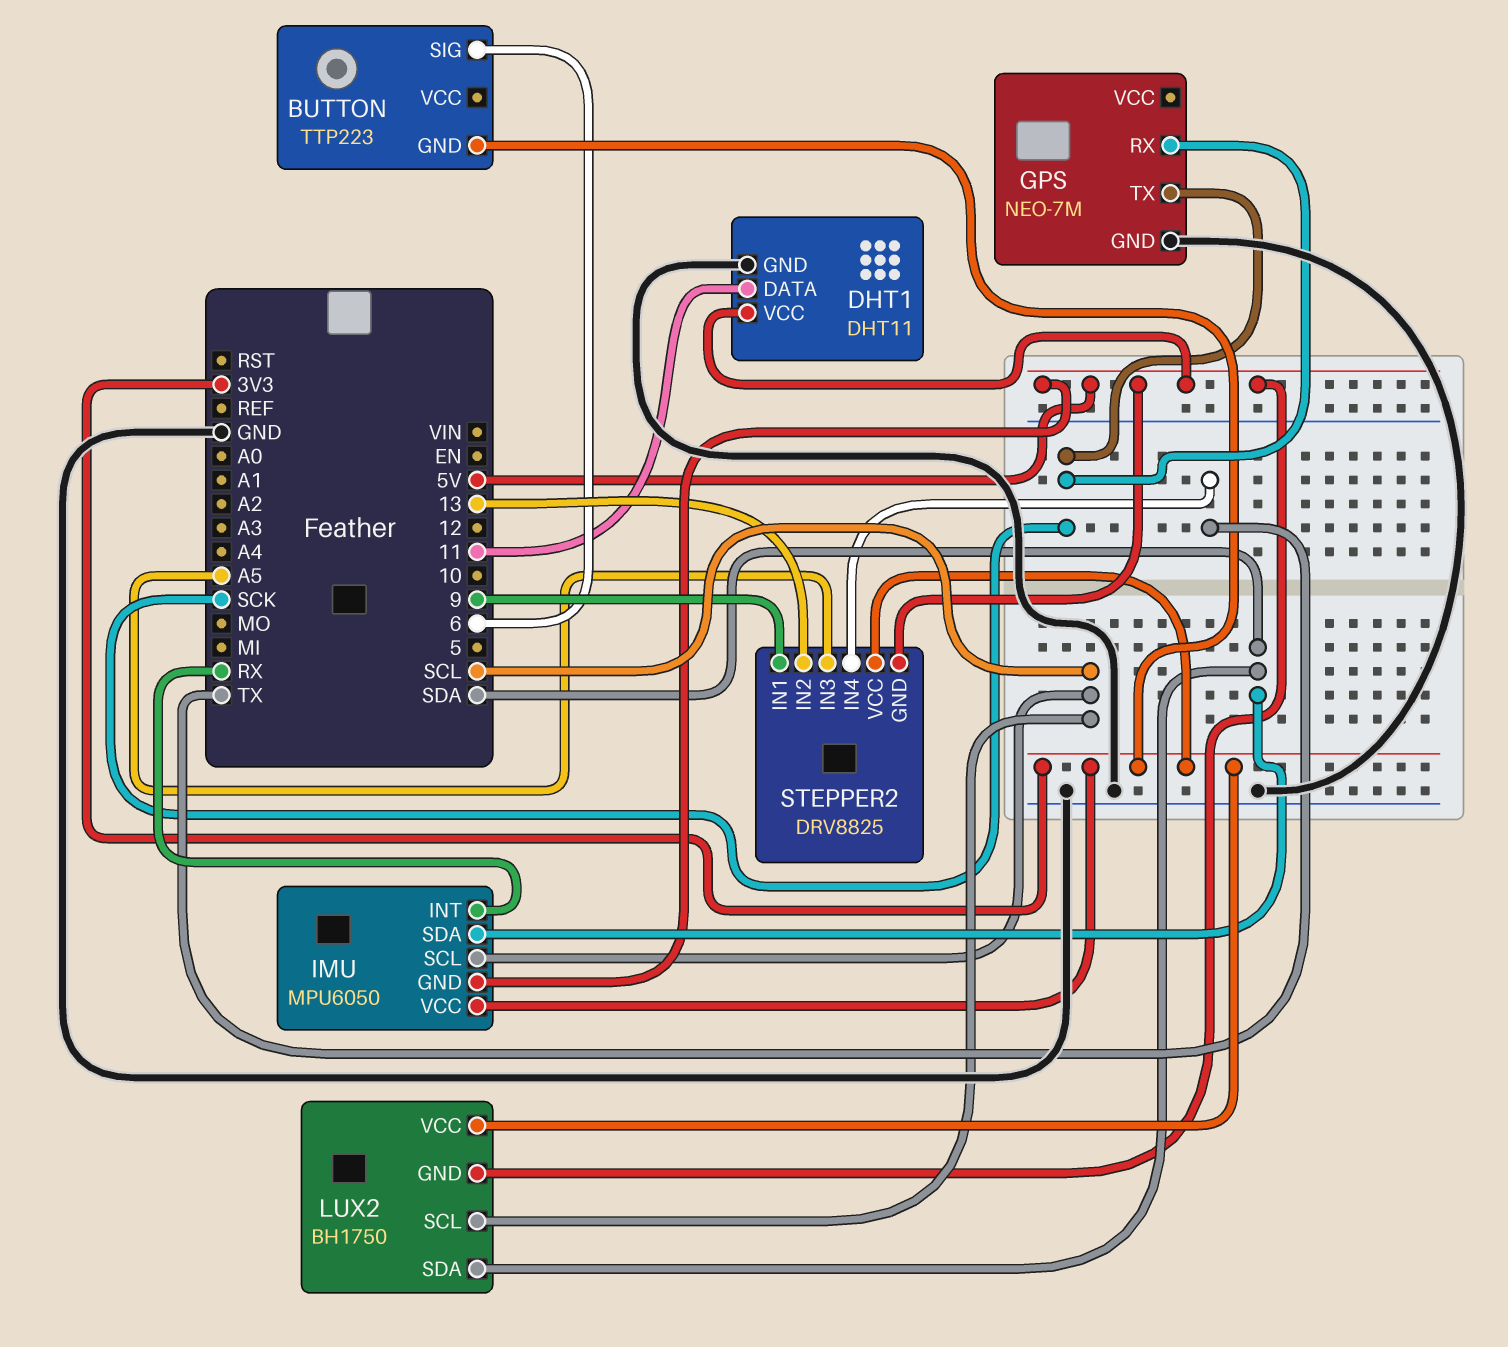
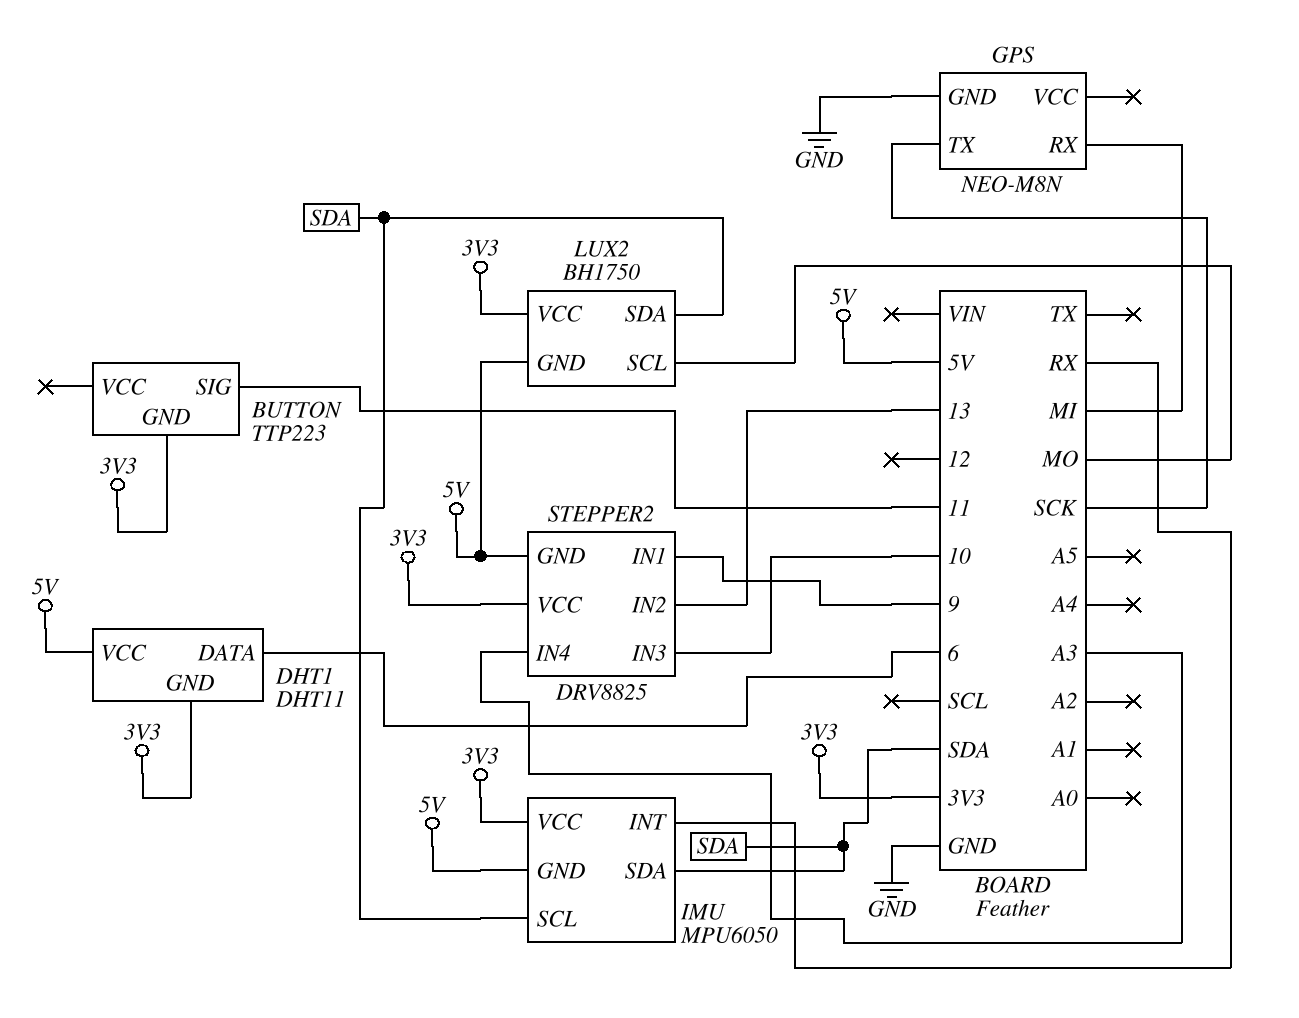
BUTTON pin SIG: 6 -> 11
DHT1 pin DATA: 11 -> 6
DHT1 pin GND: GND -> 3V3
GPS: NEO-7M -> NEO-M8N
GPS pin RX: SCK -> MI
IMU pin SCL: SCL -> SDA
LUX2 pin SCL: SCL -> MO
STEPPER2 pin IN3: A5 -> 10
STEPPER2 pin IN4: TX -> A3

